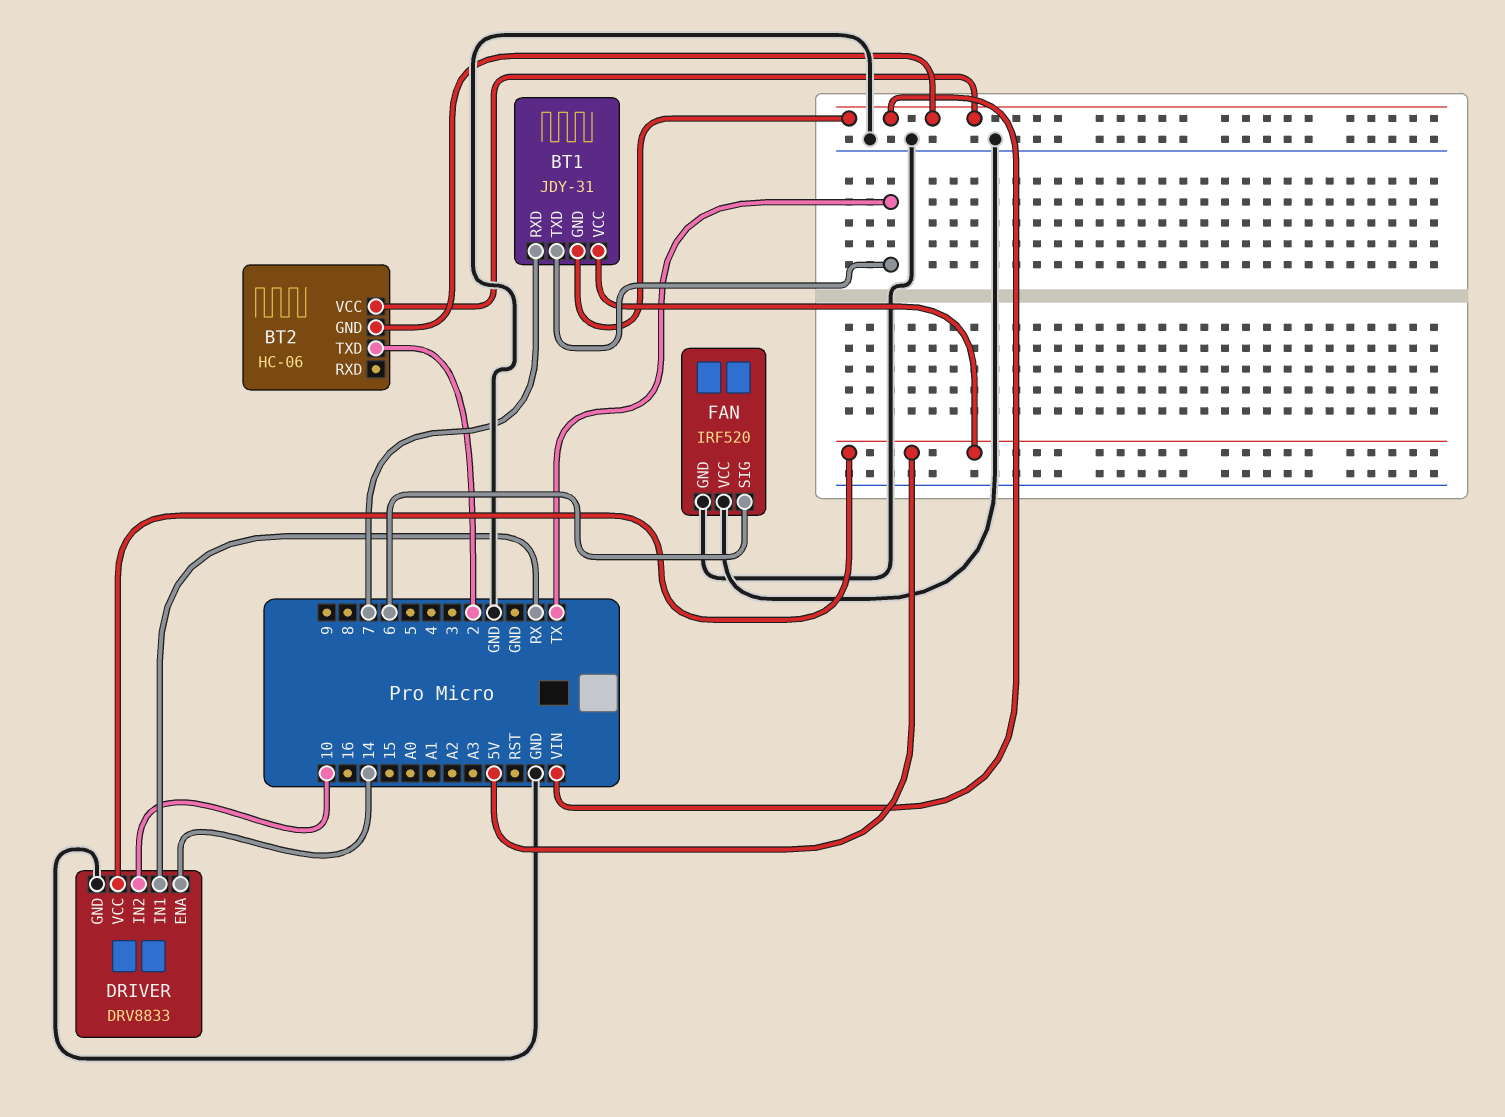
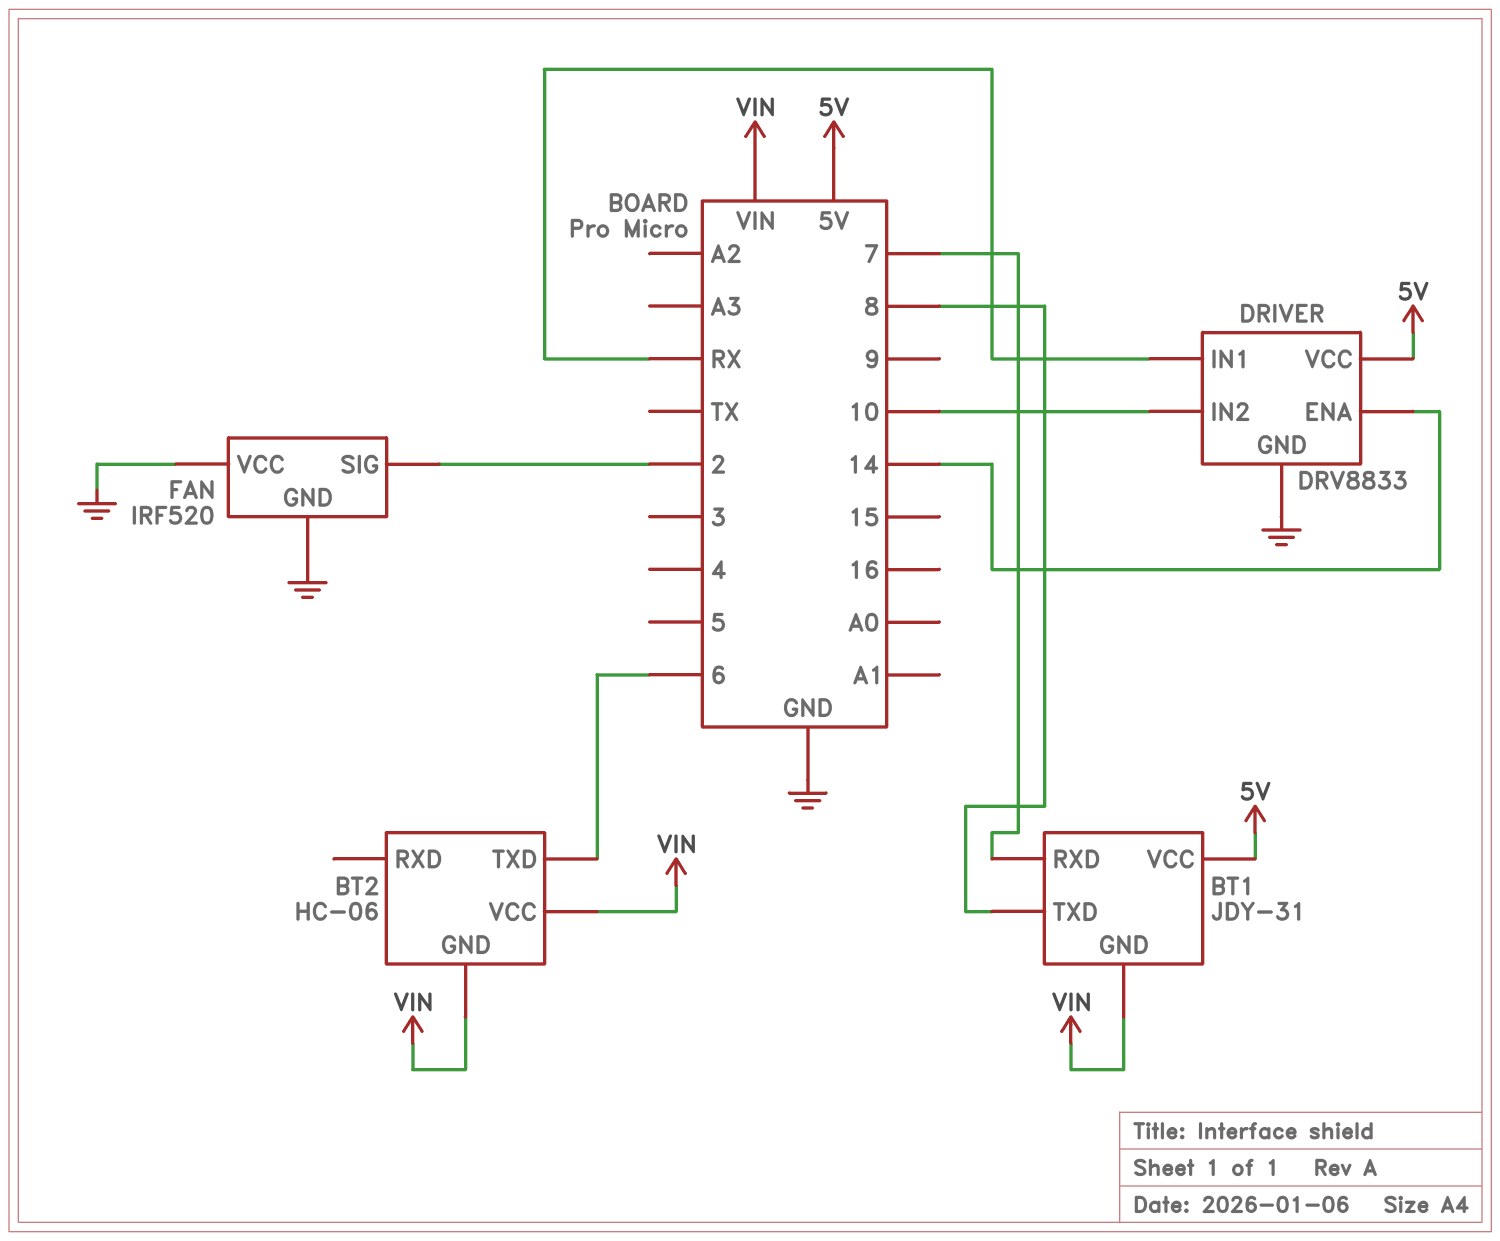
BT1 pin TXD: TX -> 8
BT2 pin TXD: 2 -> 6
FAN pin SIG: 6 -> 2

